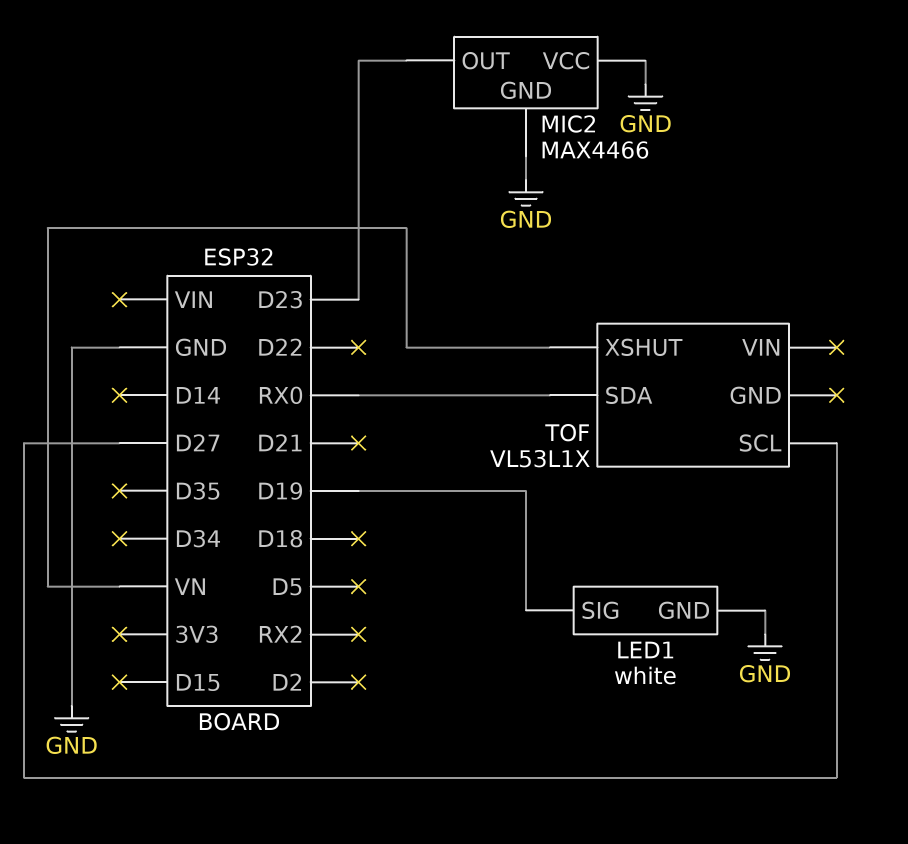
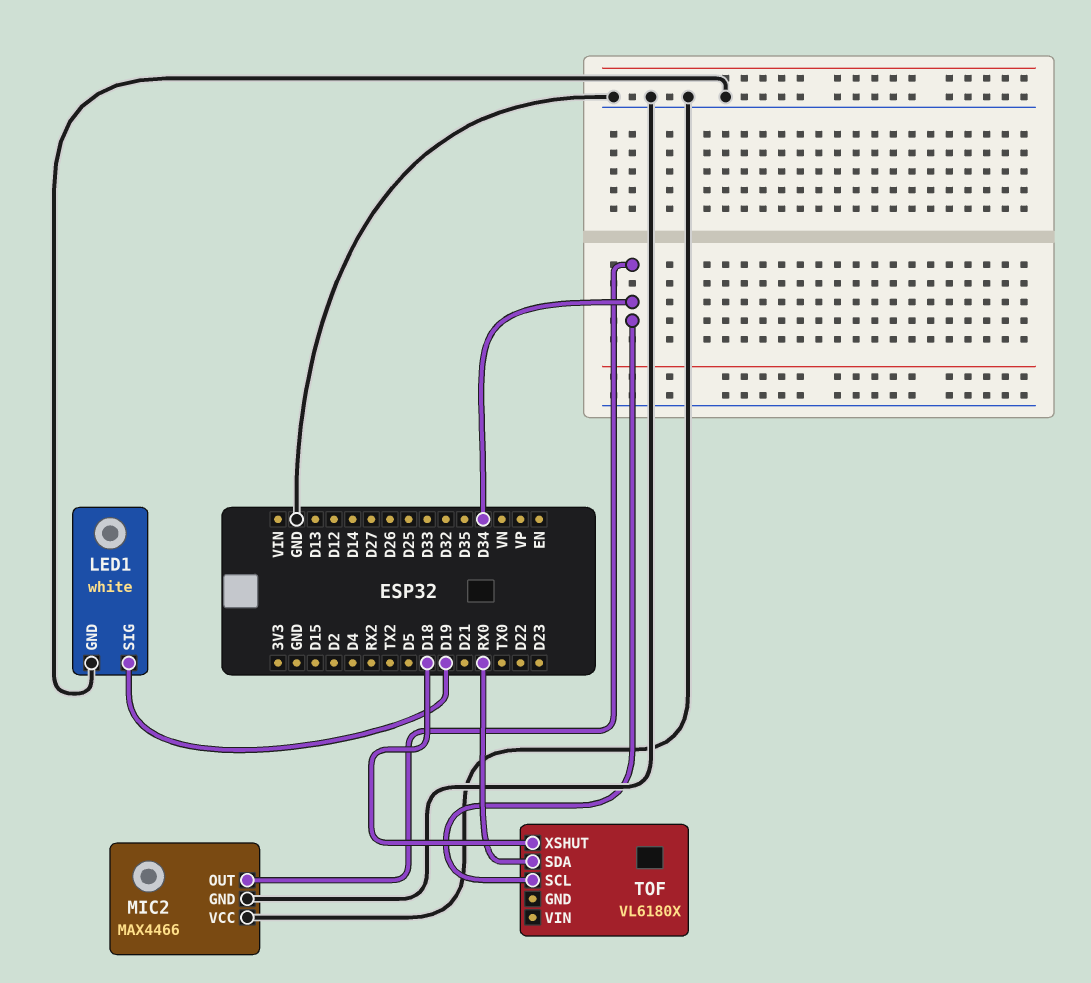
MIC2 pin OUT: D23 -> D34
TOF: VL53L1X -> VL6180X
TOF pin SCL: D27 -> D34
TOF pin XSHUT: VN -> D18

